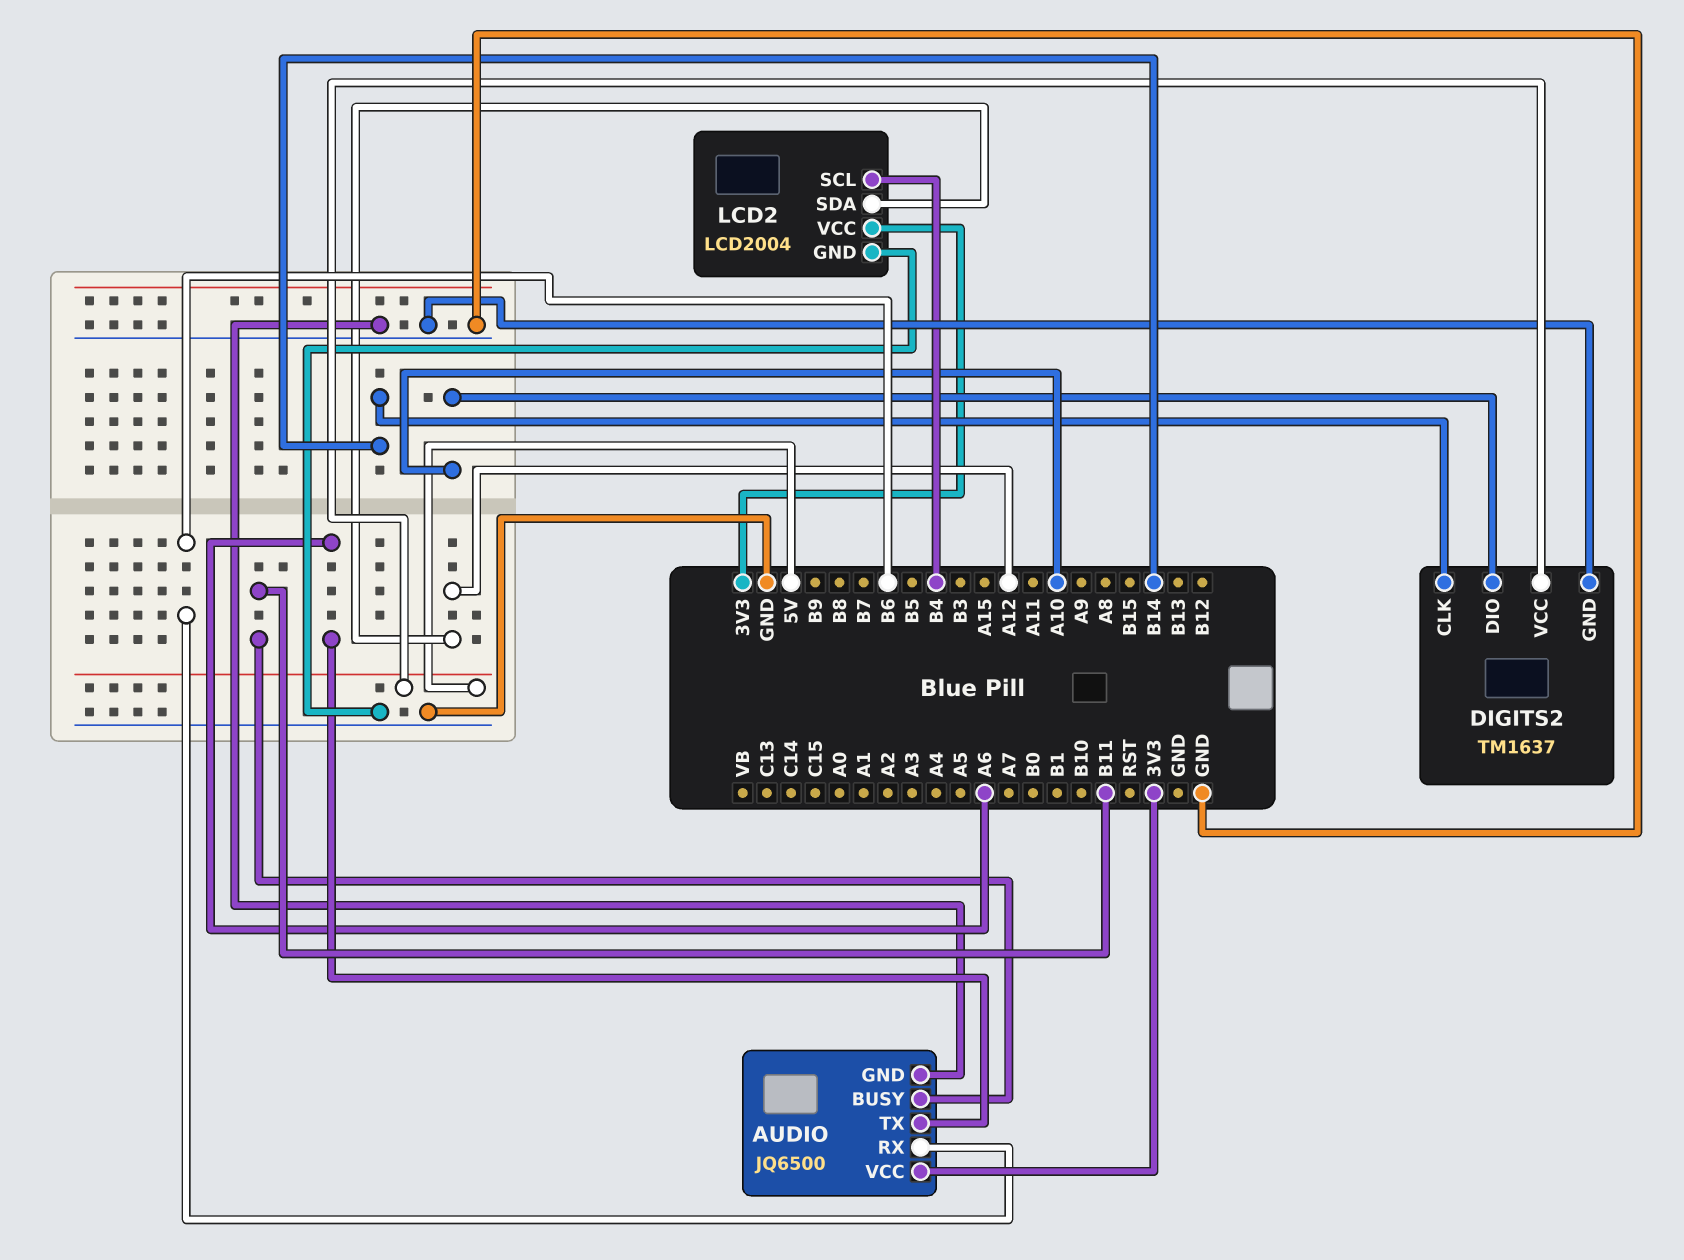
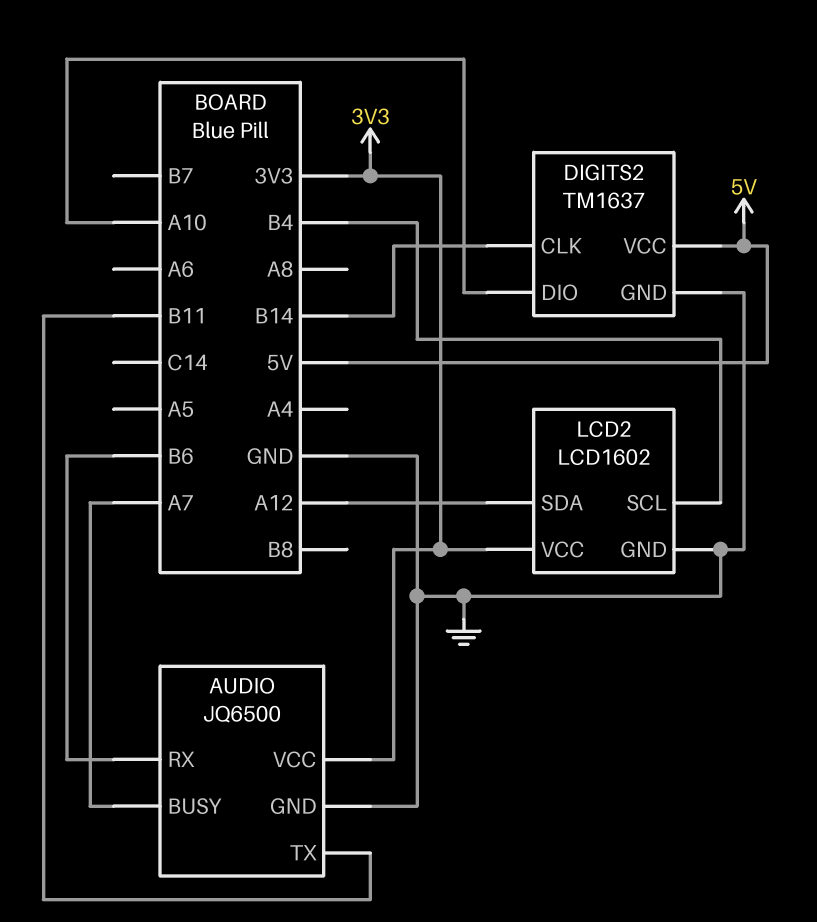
AUDIO pin BUSY: B11 -> A7
AUDIO pin TX: A6 -> B11
LCD2: LCD2004 -> LCD1602

